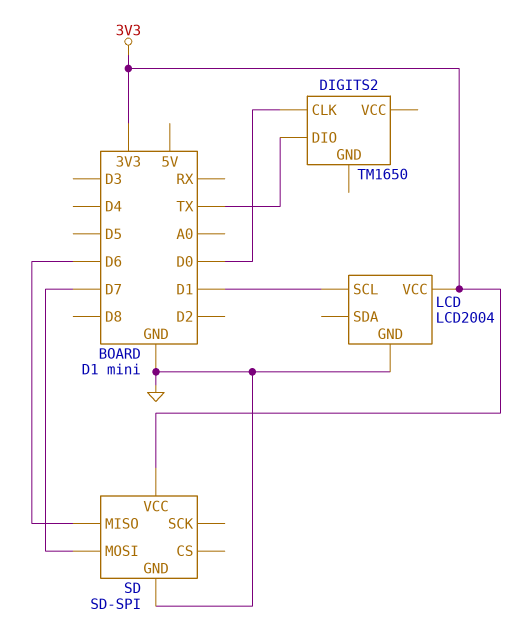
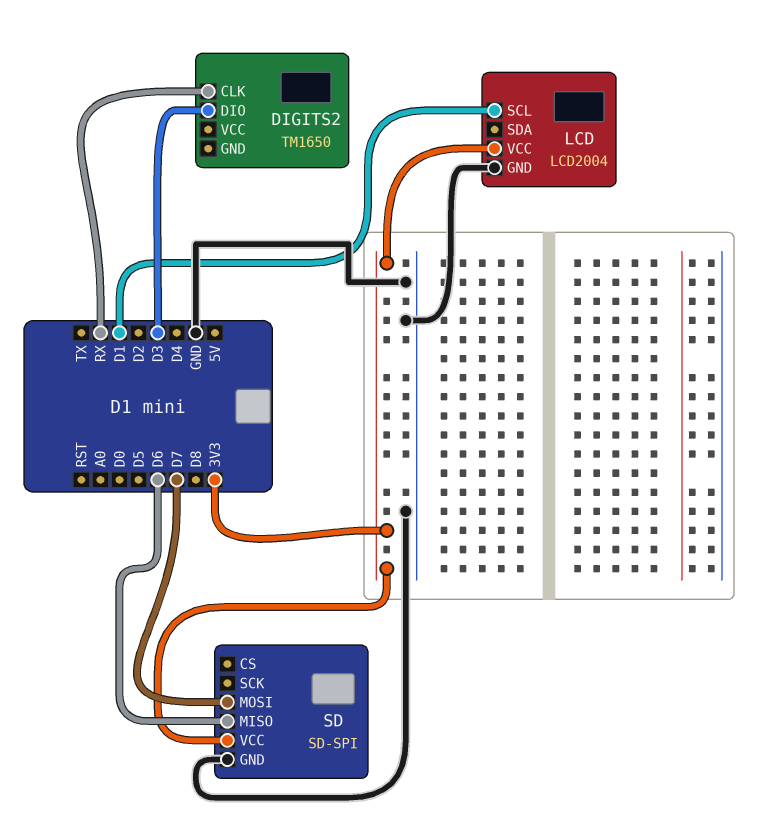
DIGITS2 pin CLK: D0 -> RX
DIGITS2 pin DIO: TX -> D3

